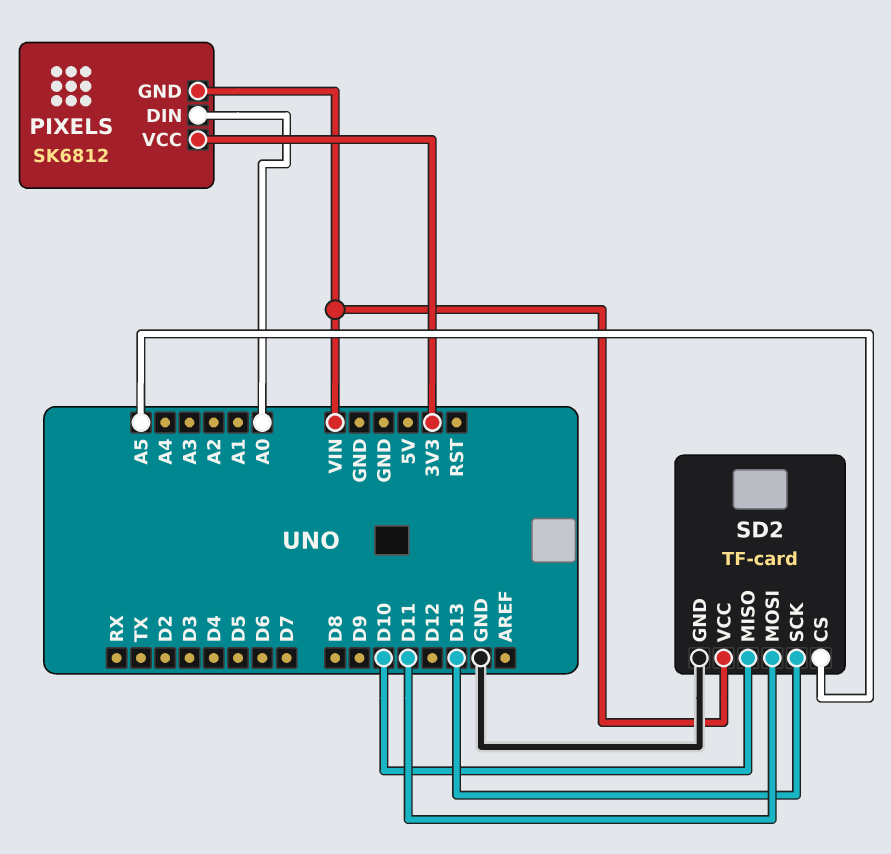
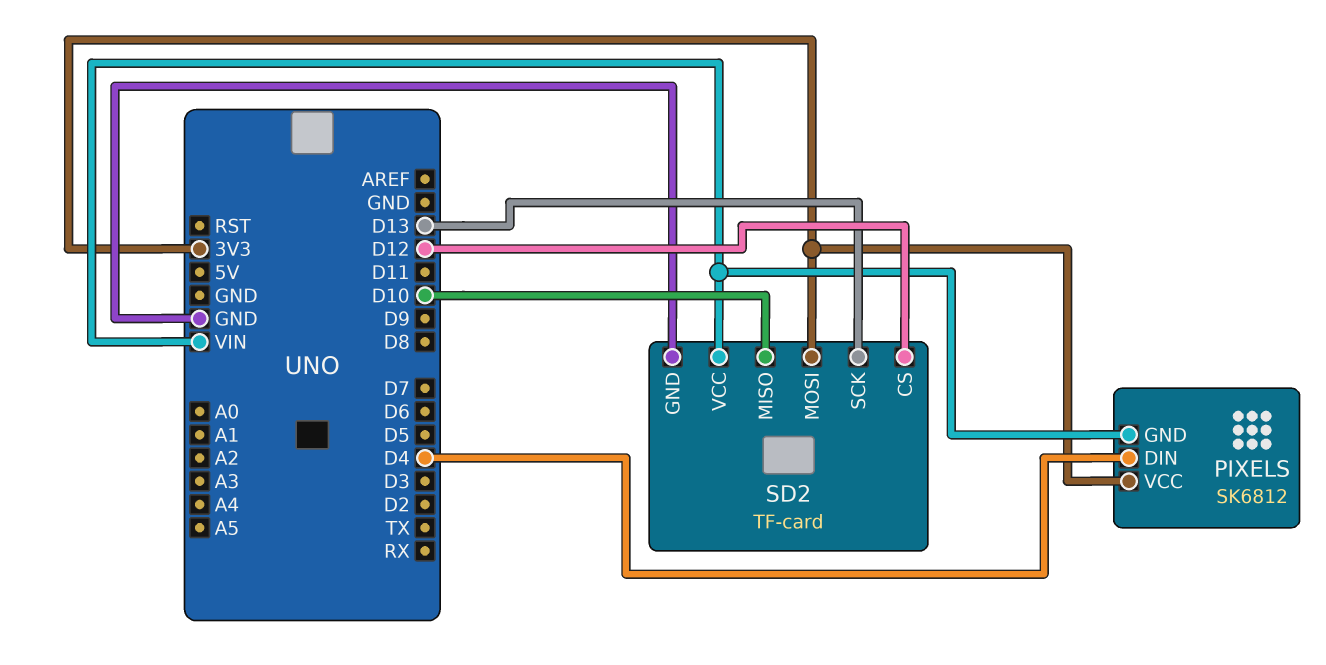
PIXELS pin DIN: A0 -> D4
SD2 pin CS: A5 -> D12
SD2 pin MOSI: D11 -> 3V3

